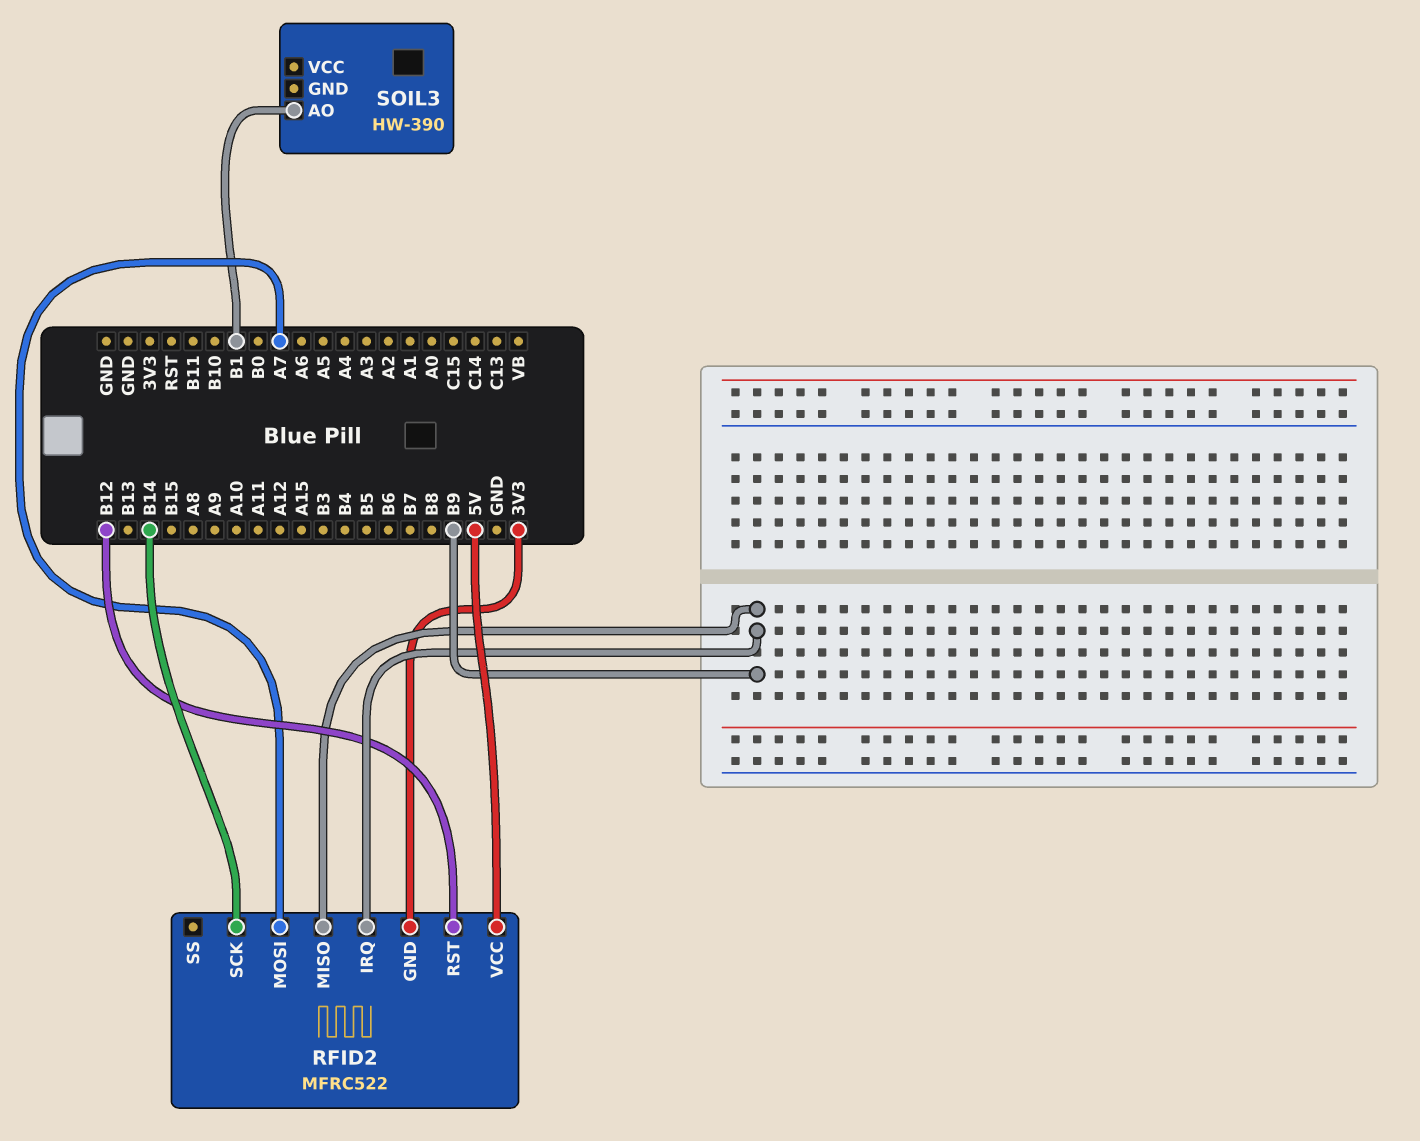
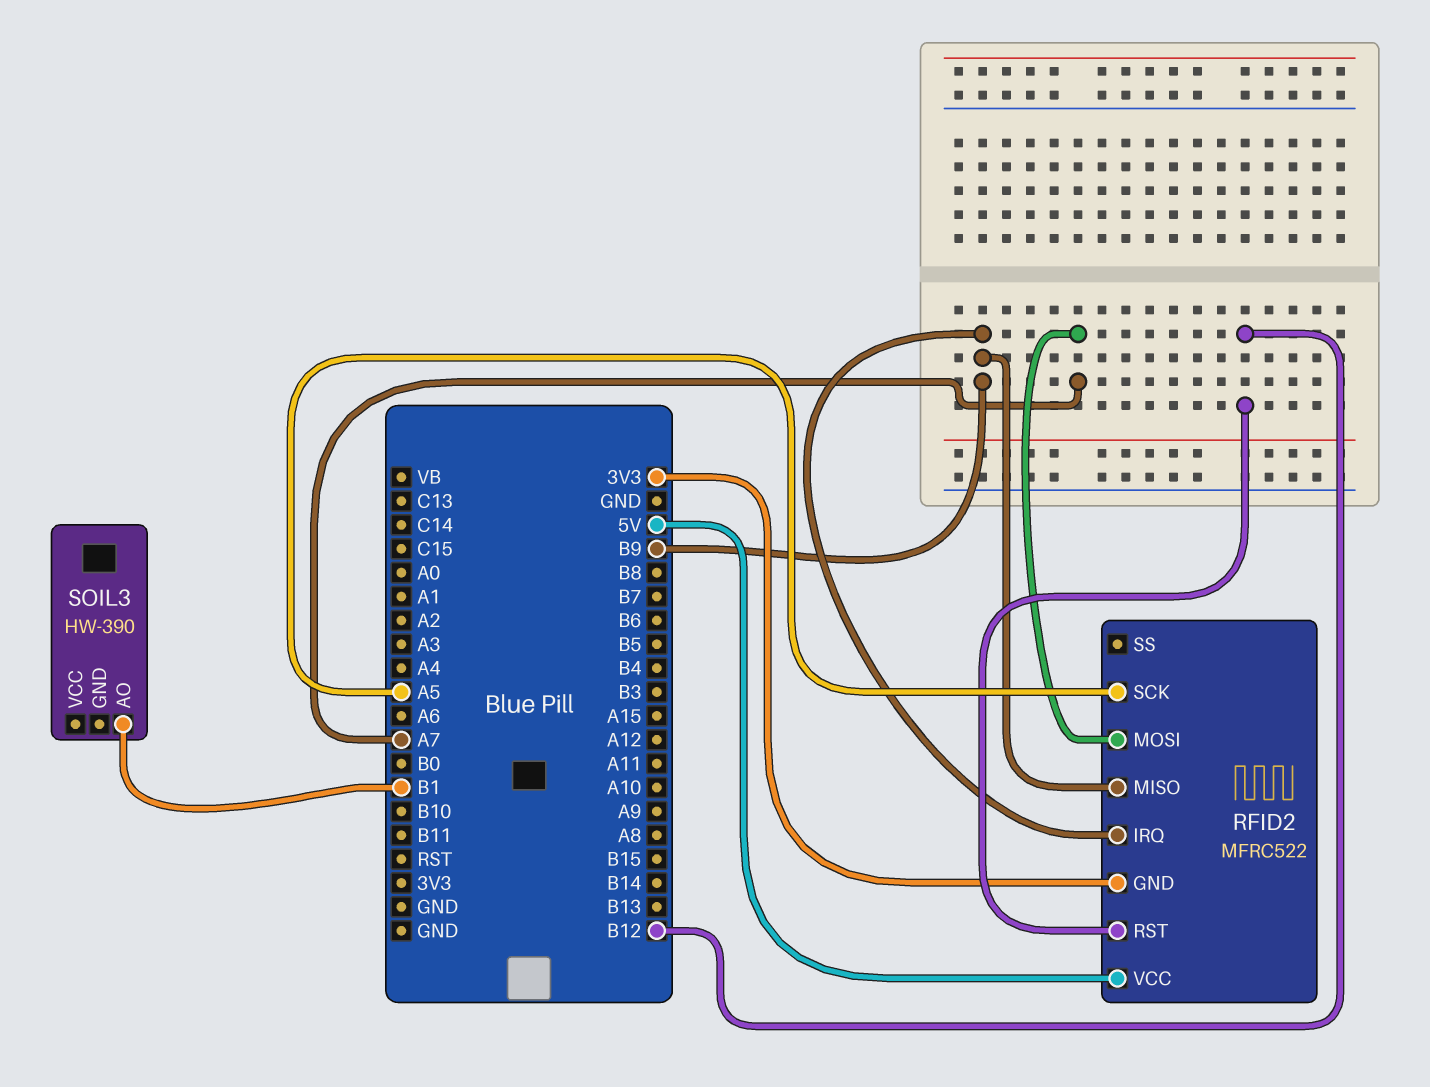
RFID2 pin SCK: B14 -> A5

